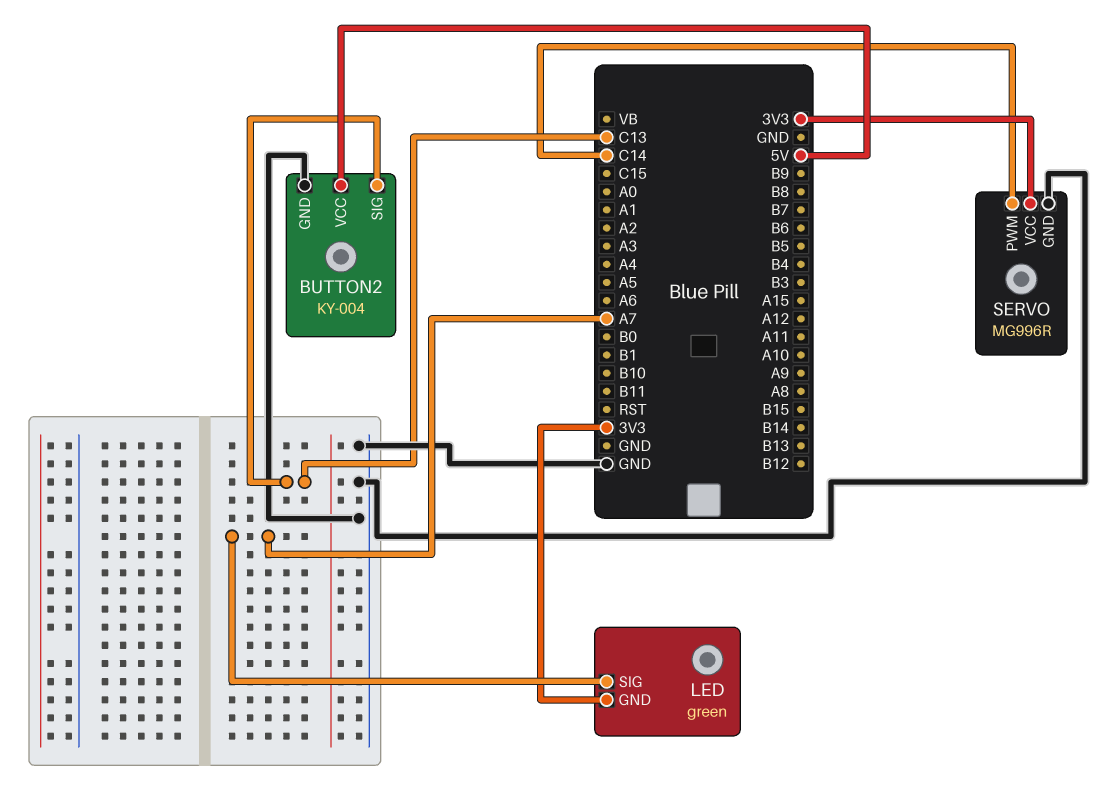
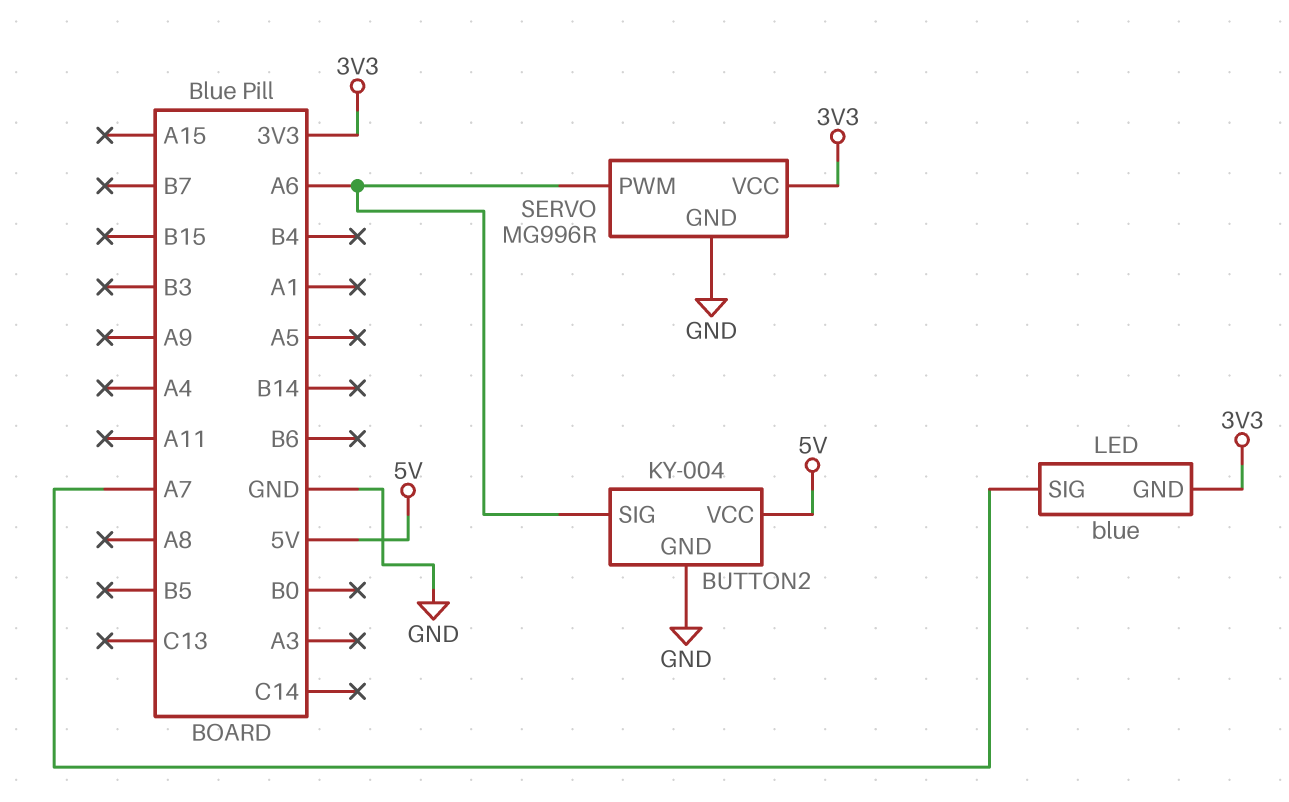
BUTTON2 pin SIG: C13 -> A6
LED: green -> blue
SERVO pin PWM: C14 -> A6

